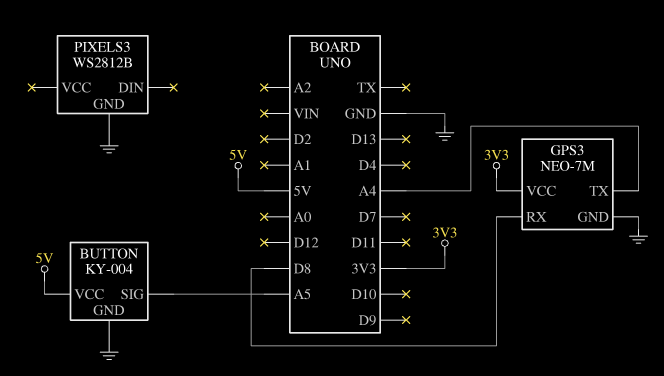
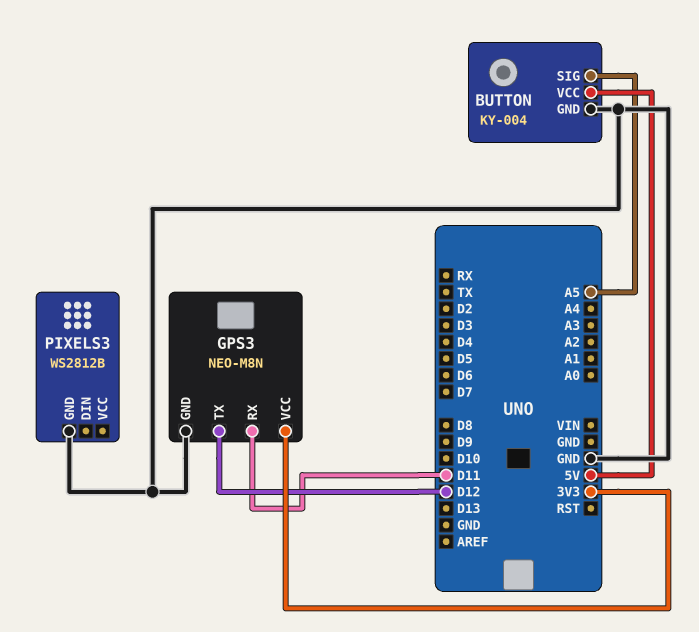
GPS3: NEO-7M -> NEO-M8N
GPS3 pin RX: D8 -> D11
GPS3 pin TX: A4 -> D12

